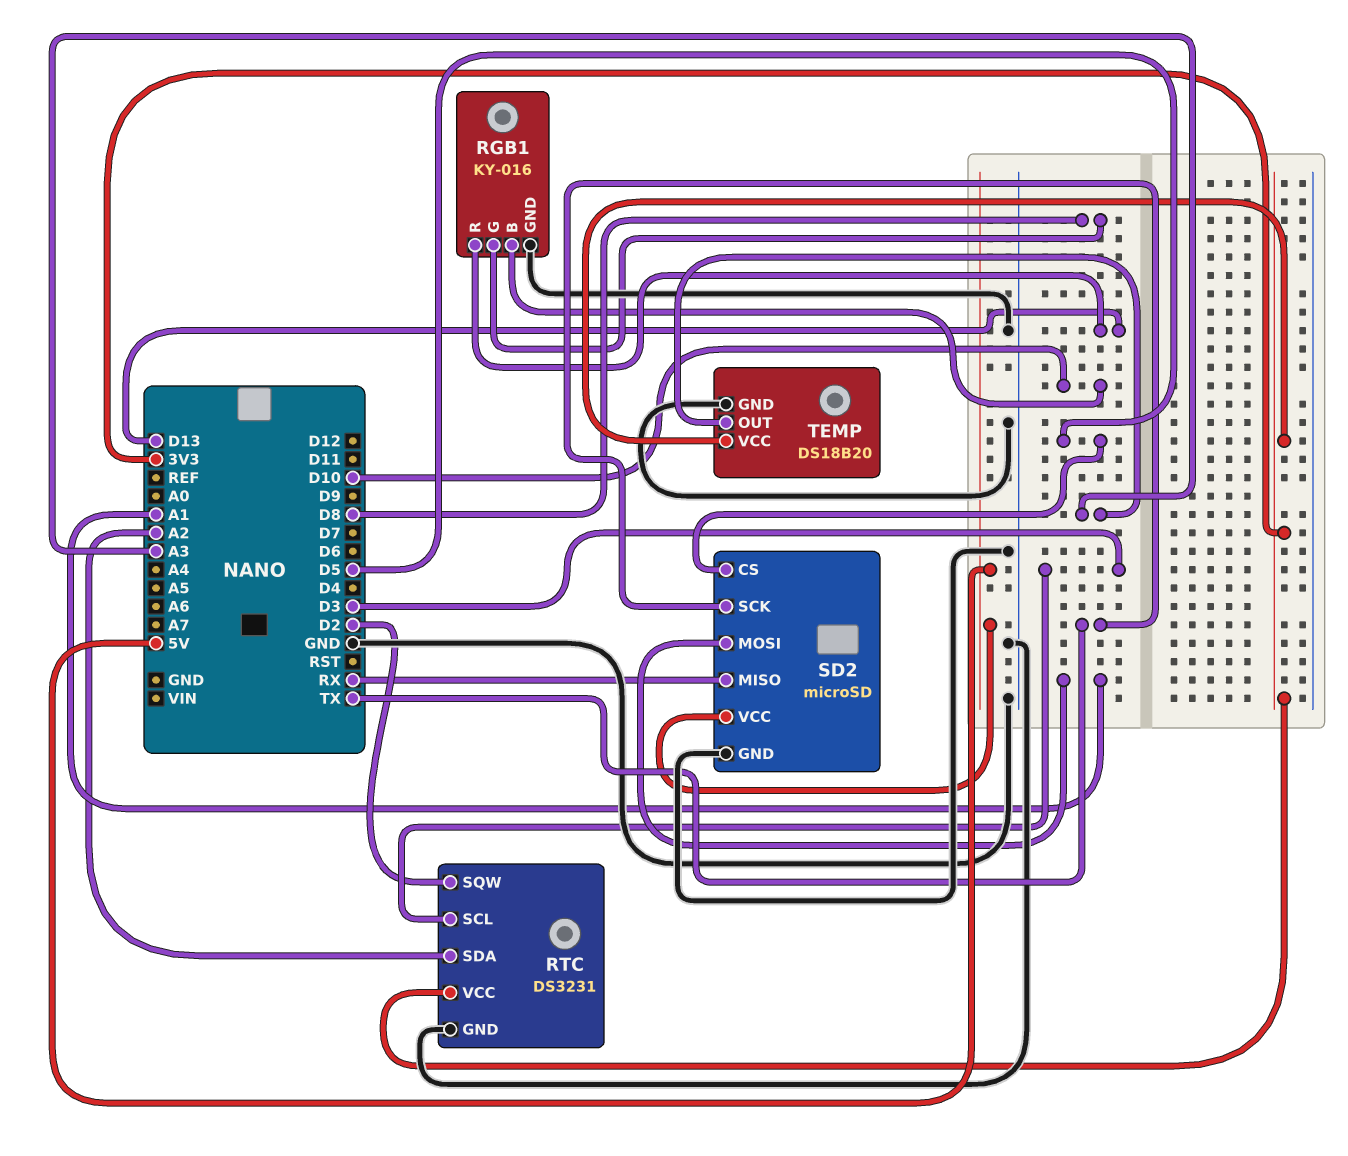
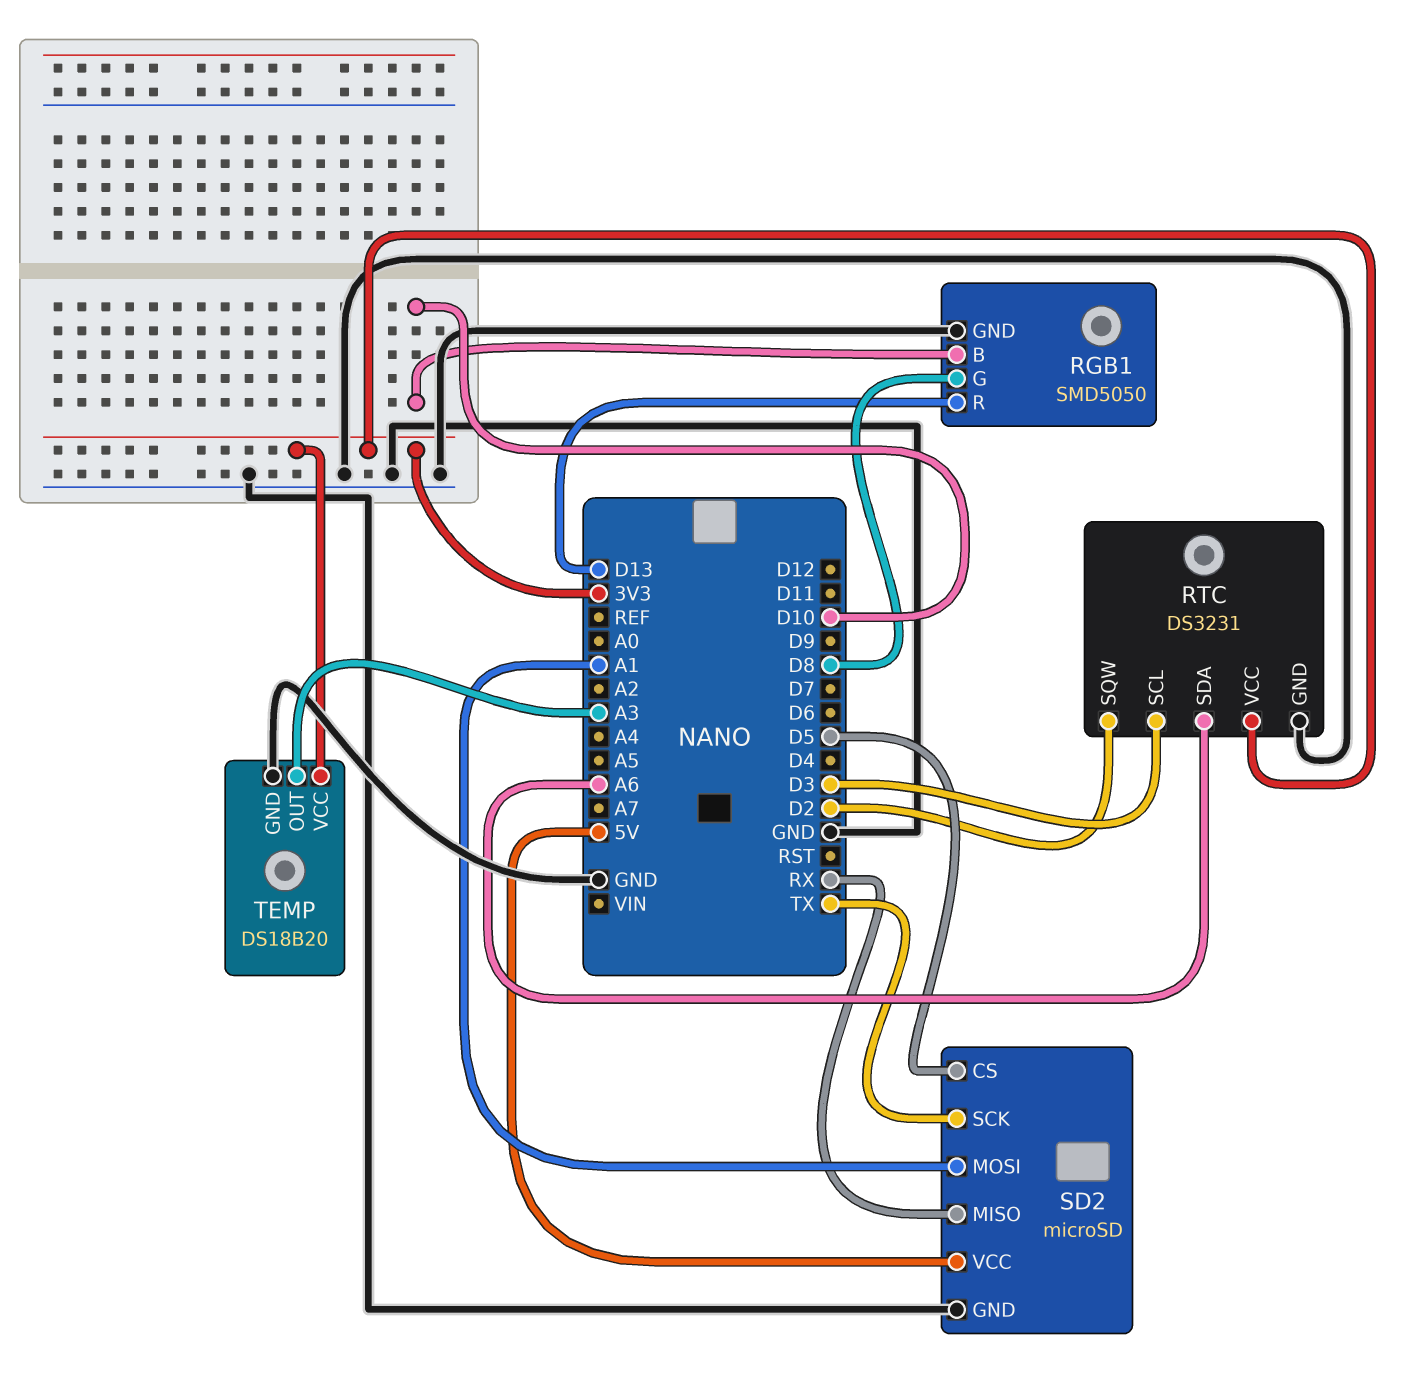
RGB1: KY-016 -> SMD5050
RTC pin SDA: A2 -> A6

